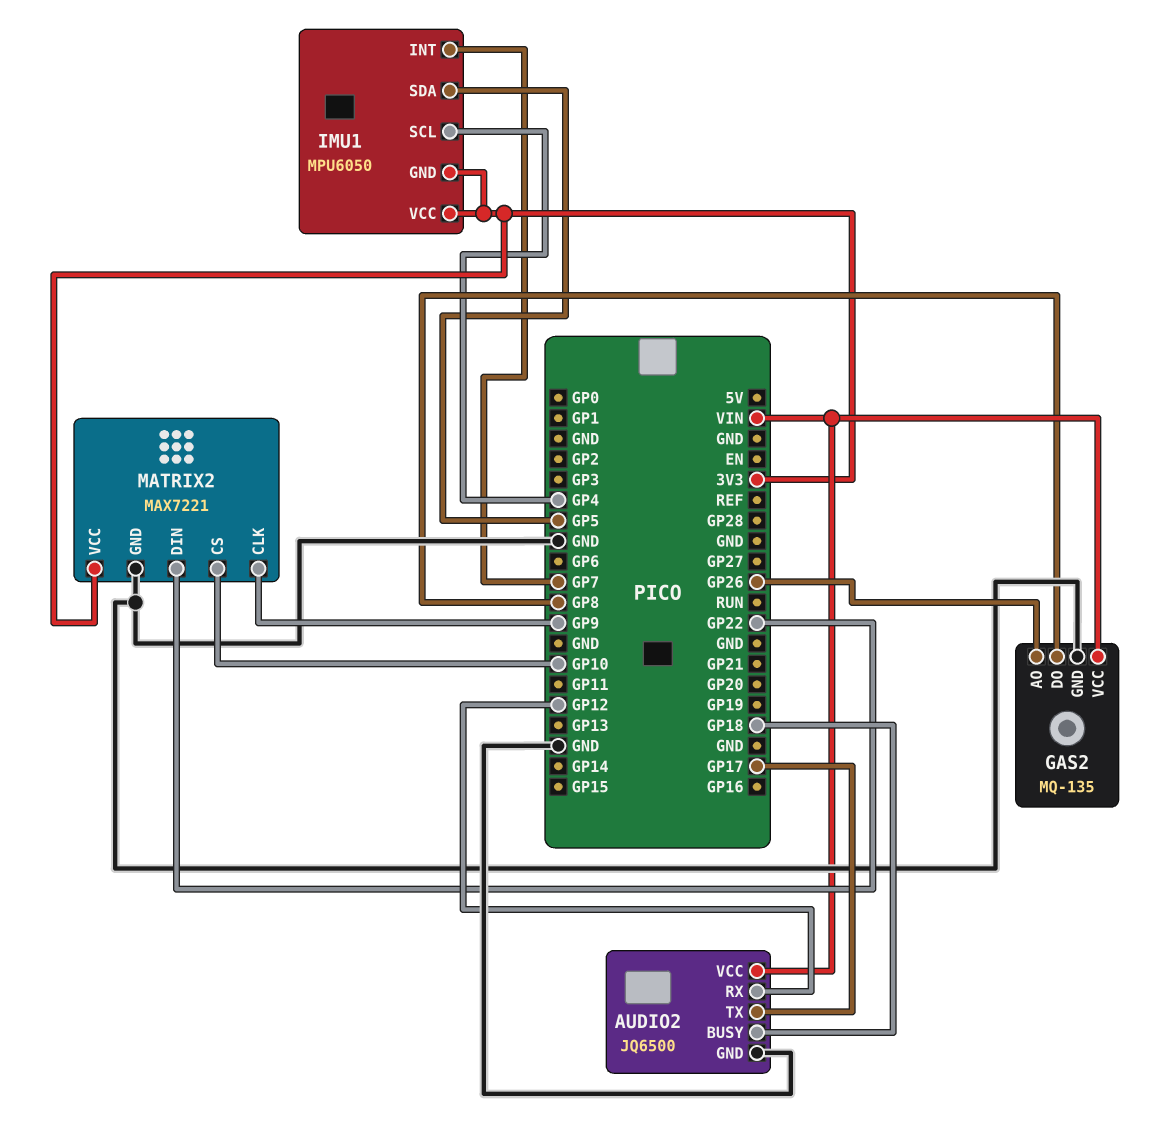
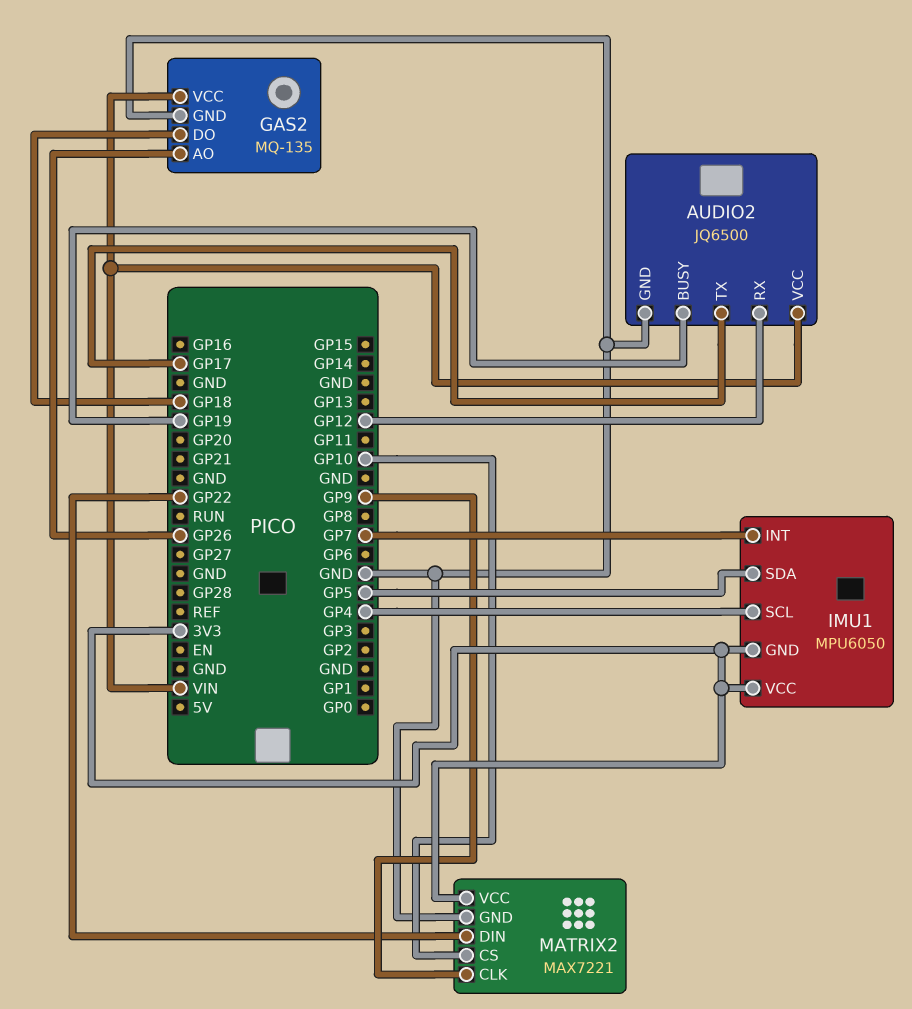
AUDIO2 pin BUSY: GP18 -> GP19
GAS2 pin DO: GP8 -> GP18

